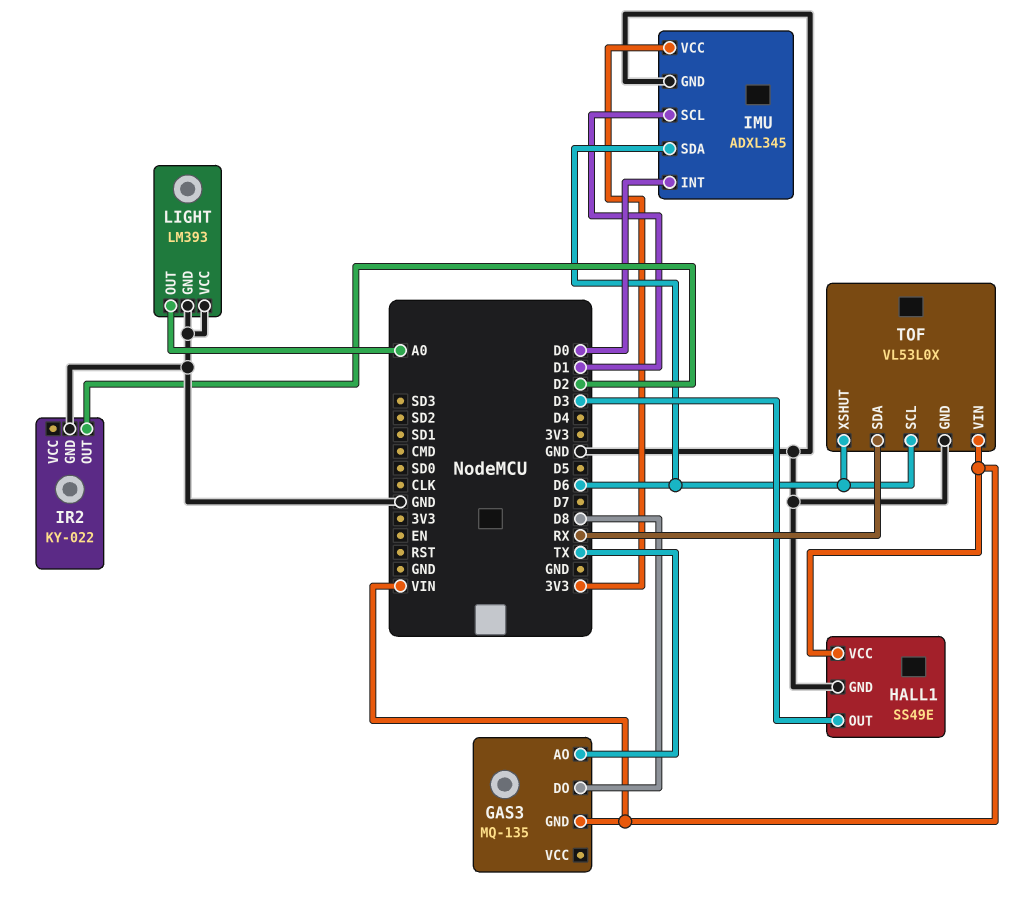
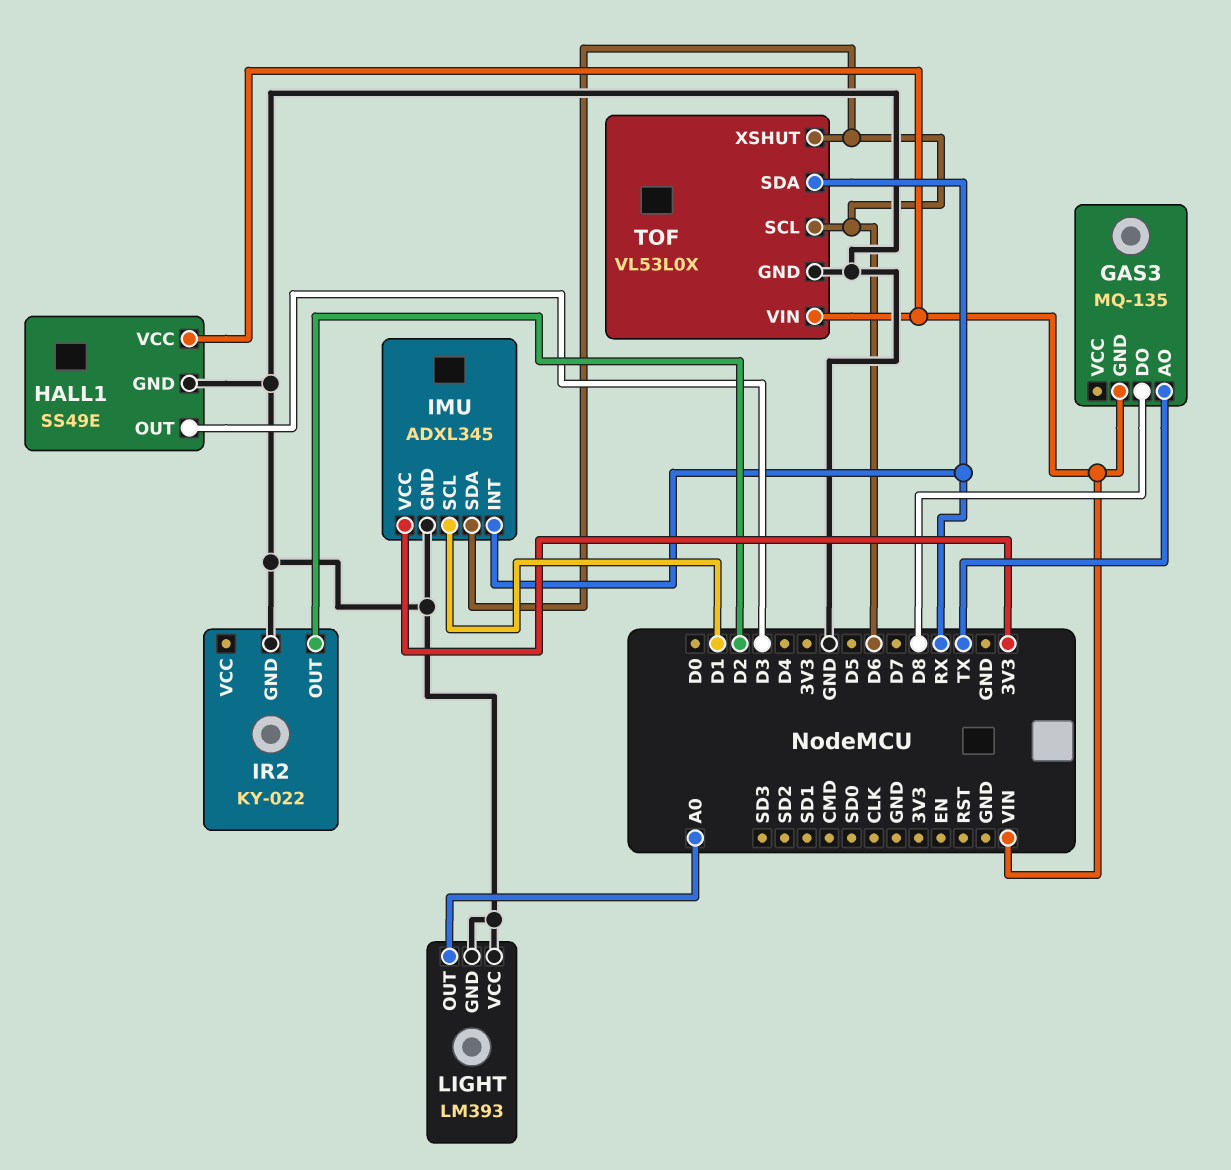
IMU pin INT: D0 -> RX

